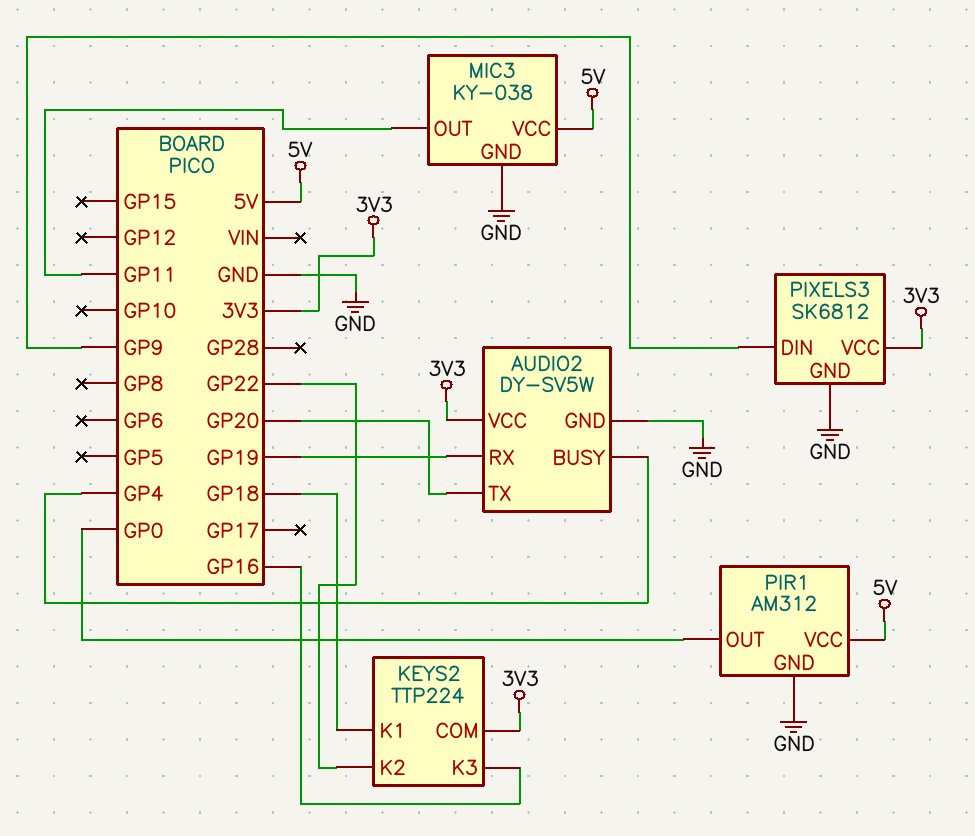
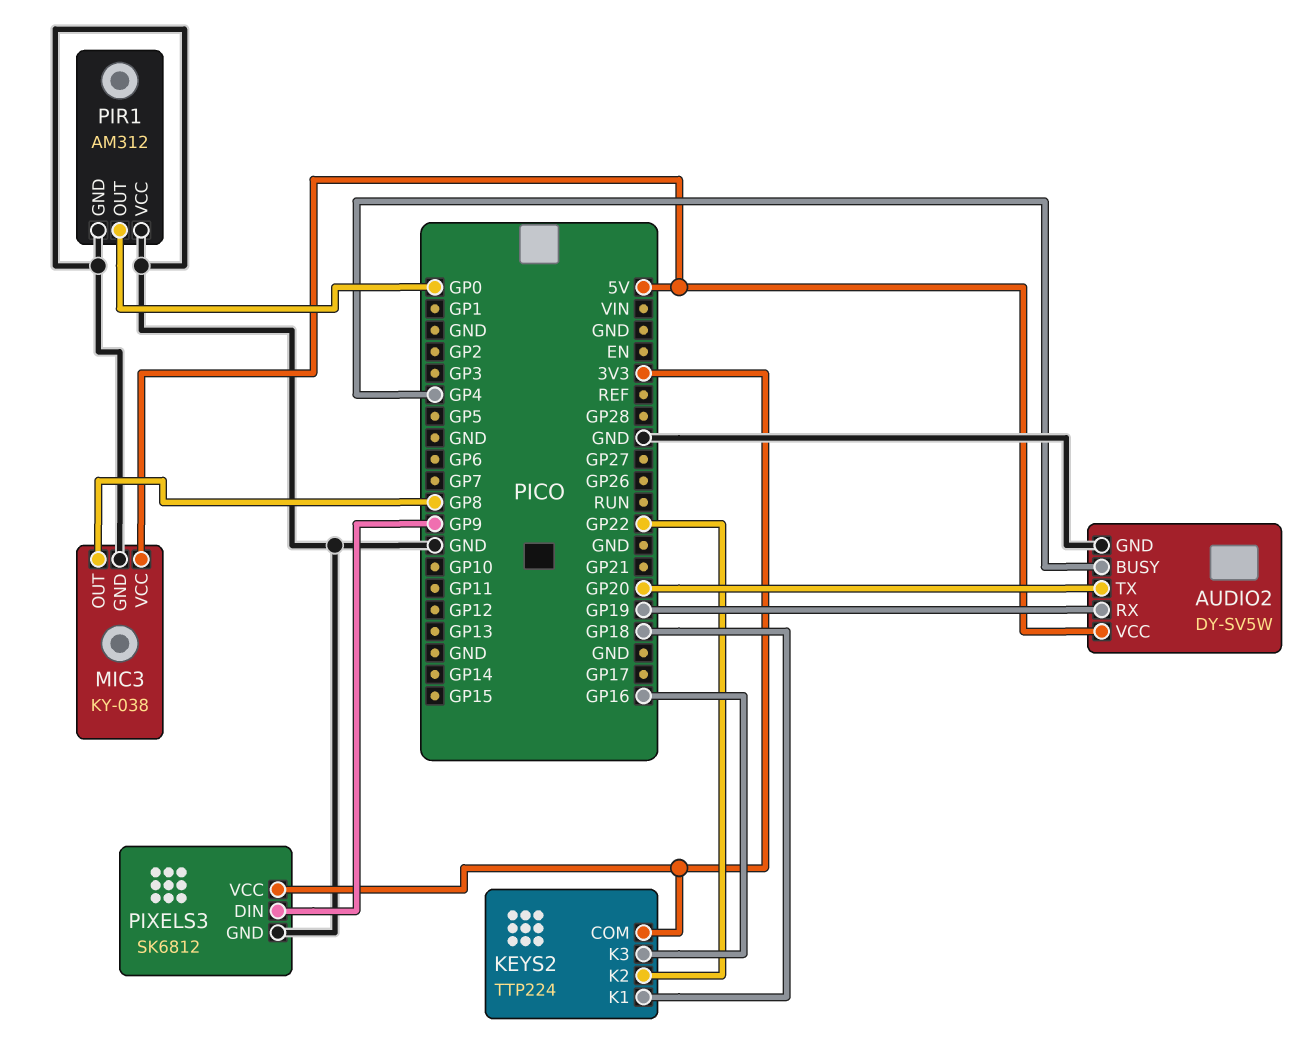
AUDIO2 pin VCC: 3V3 -> 5V
MIC3 pin OUT: GP11 -> GP8
PIR1 pin VCC: 5V -> GND

